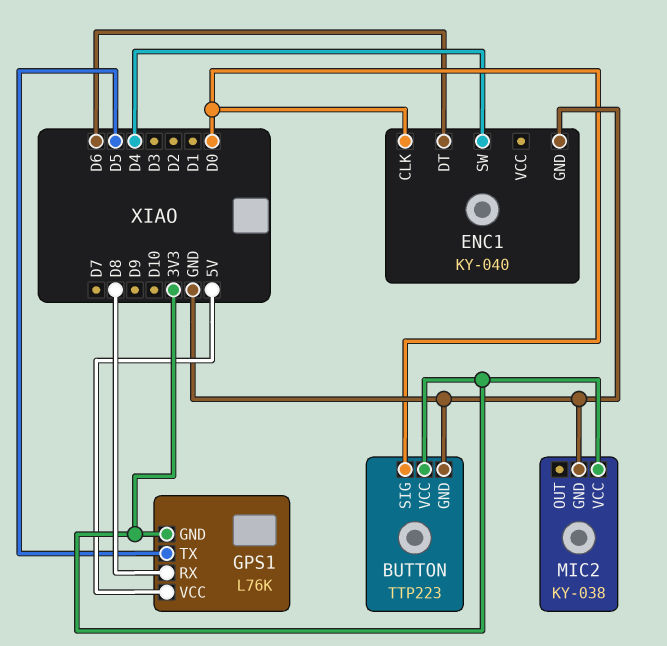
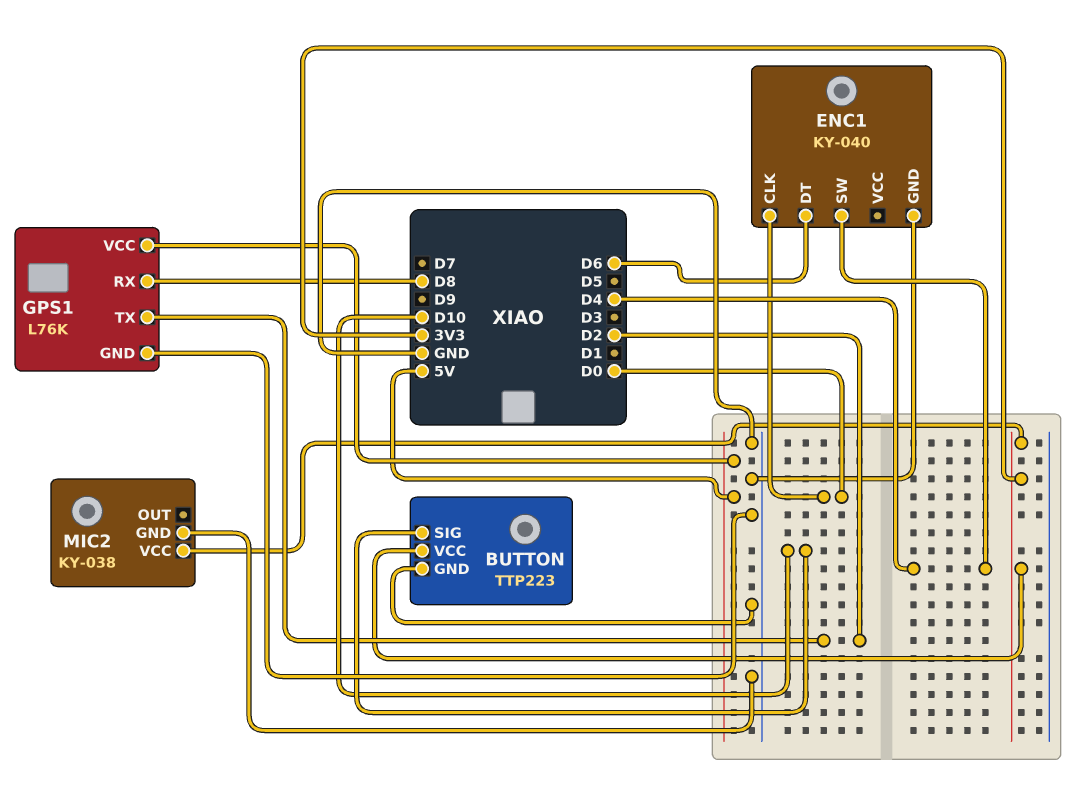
BUTTON pin SIG: D0 -> D10
GPS1 pin GND: 3V3 -> GND
GPS1 pin TX: D5 -> D2

